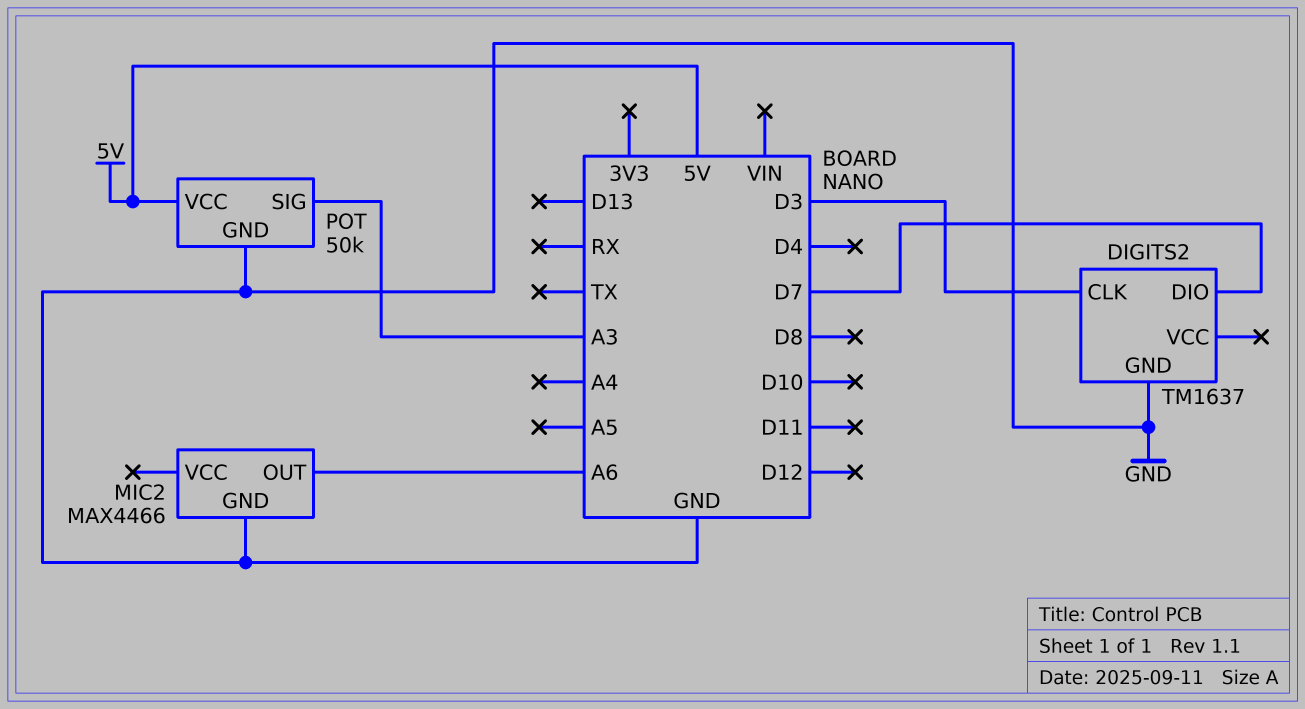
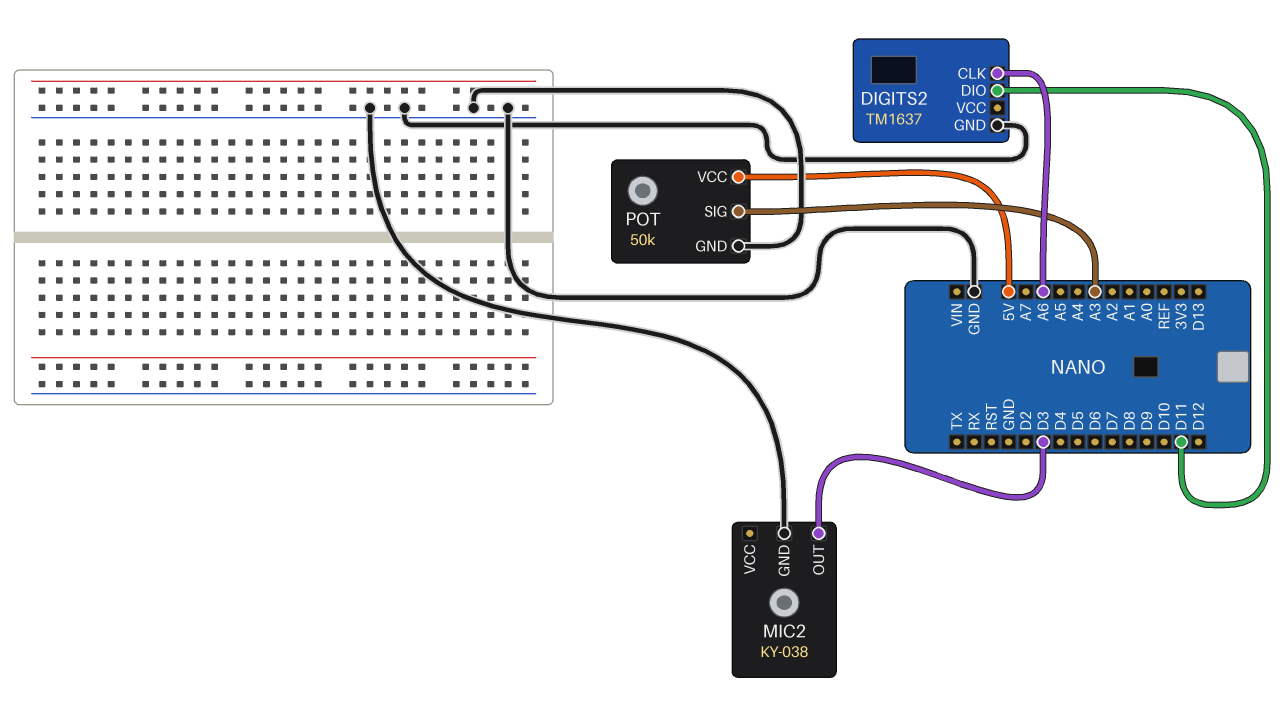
DIGITS2 pin CLK: D3 -> A6
DIGITS2 pin DIO: D7 -> D11
MIC2: MAX4466 -> KY-038
MIC2 pin OUT: A6 -> D3

